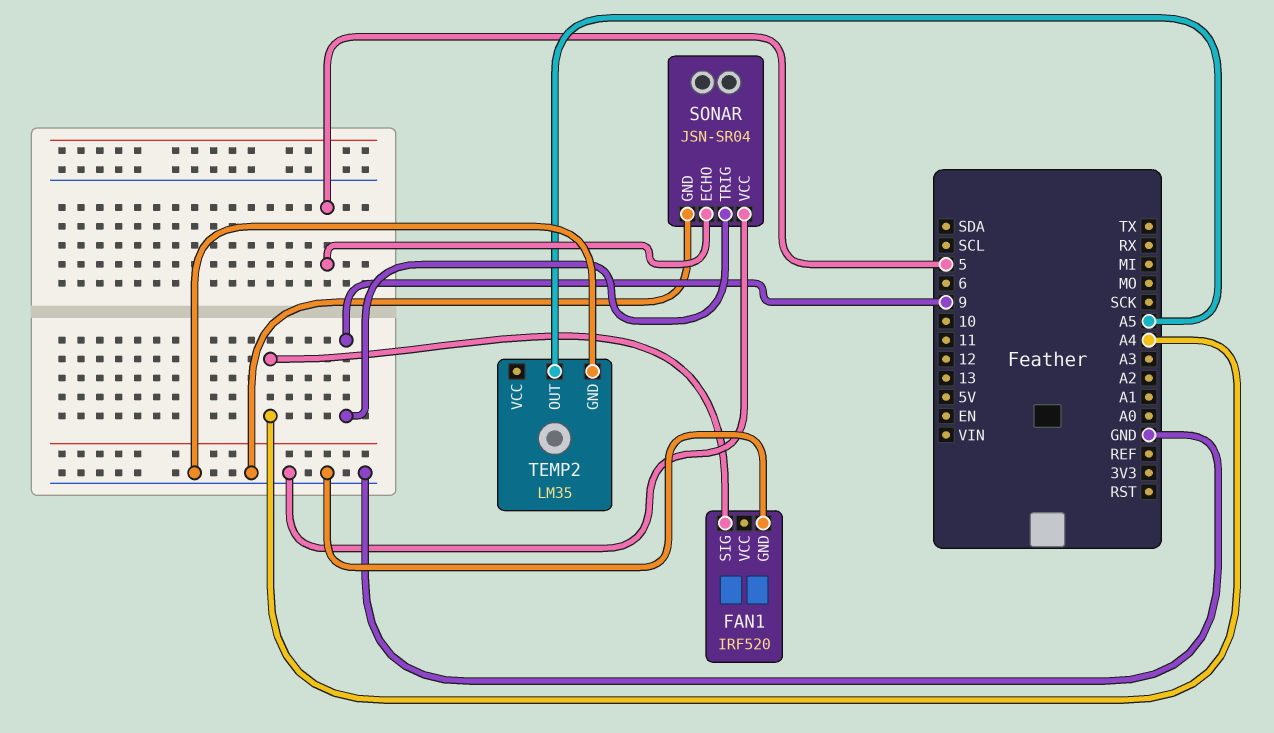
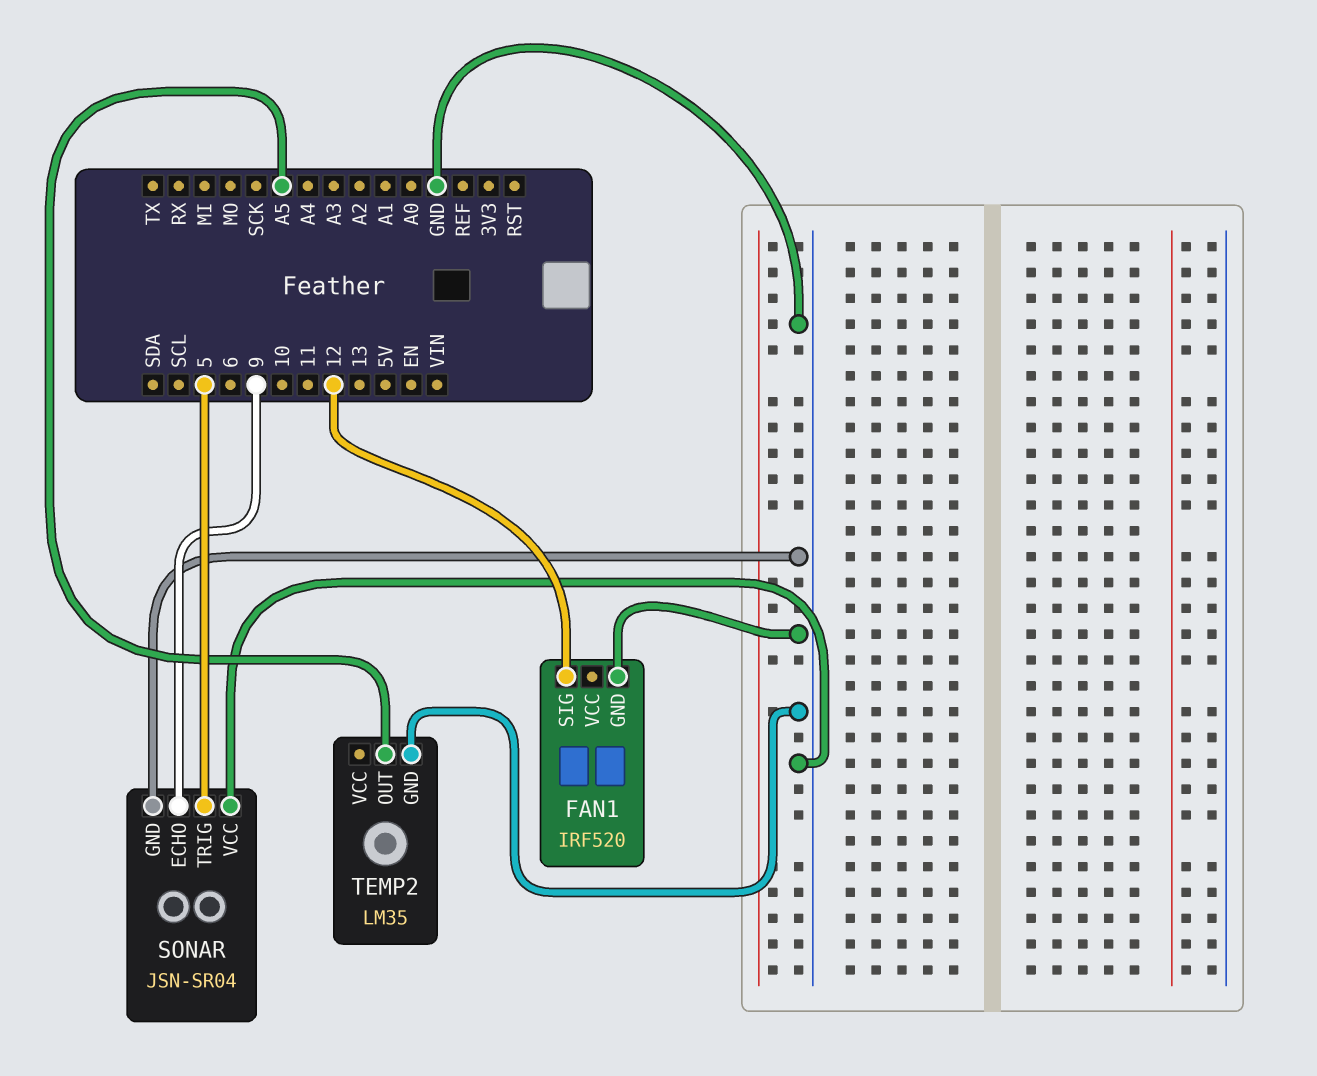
FAN1 pin SIG: A4 -> 12
SONAR pin ECHO: 5 -> 9
SONAR pin TRIG: 9 -> 5

